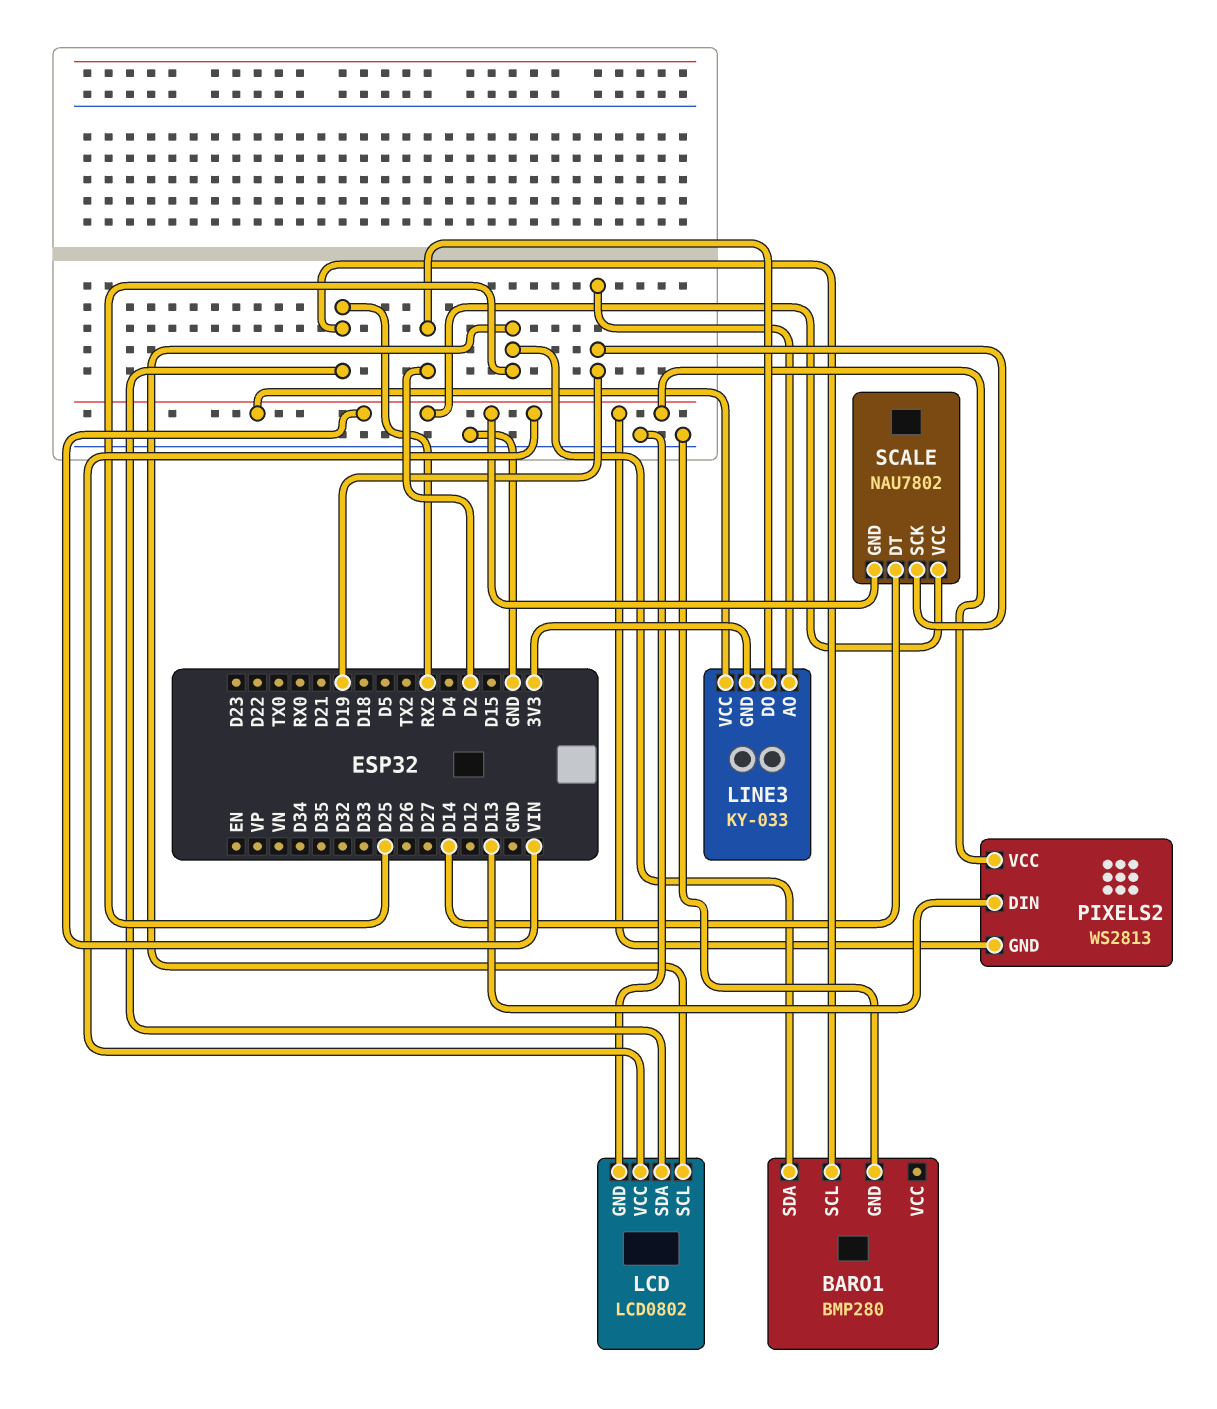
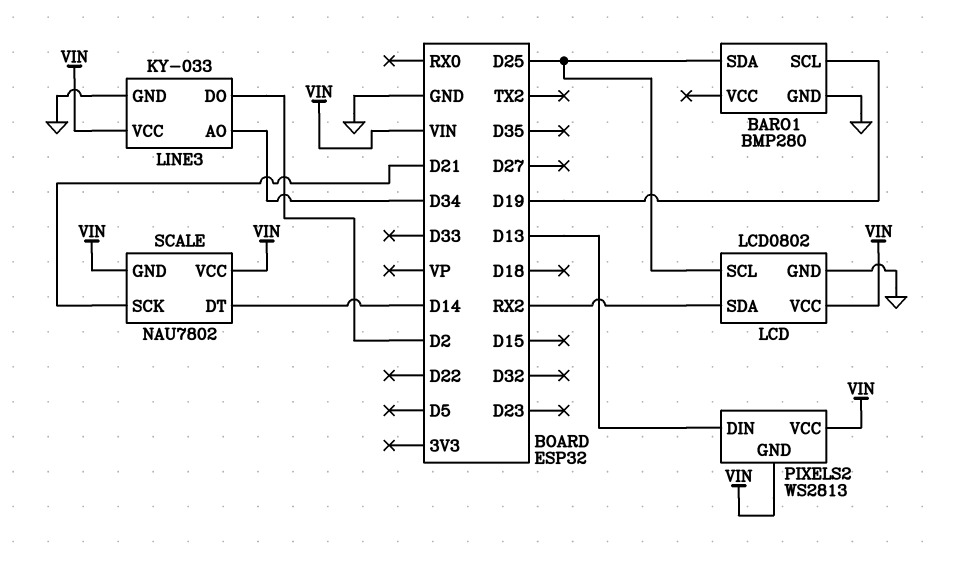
BARO1 pin SCL: RX2 -> D19
LINE3 pin AO: D19 -> D34
LINE3 pin GND: 3V3 -> GND
SCALE pin SCK: D19 -> D21

